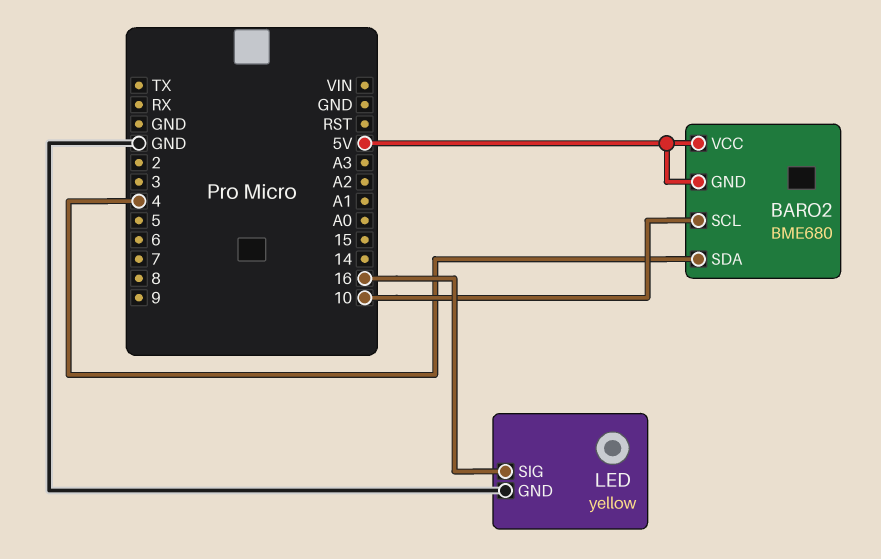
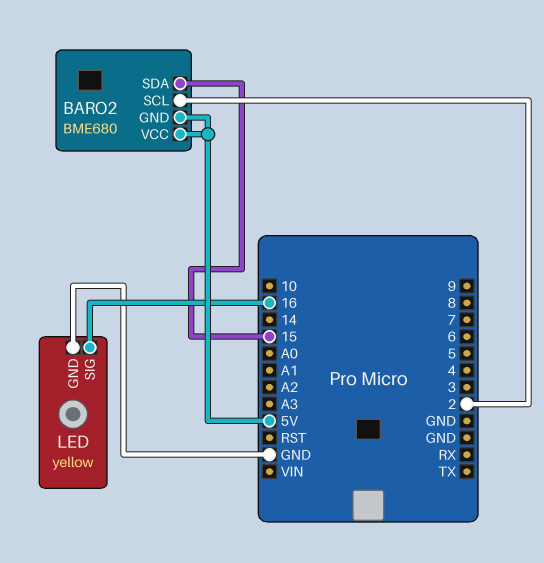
BARO2 pin SCL: 10 -> 2
BARO2 pin SDA: 4 -> 15

